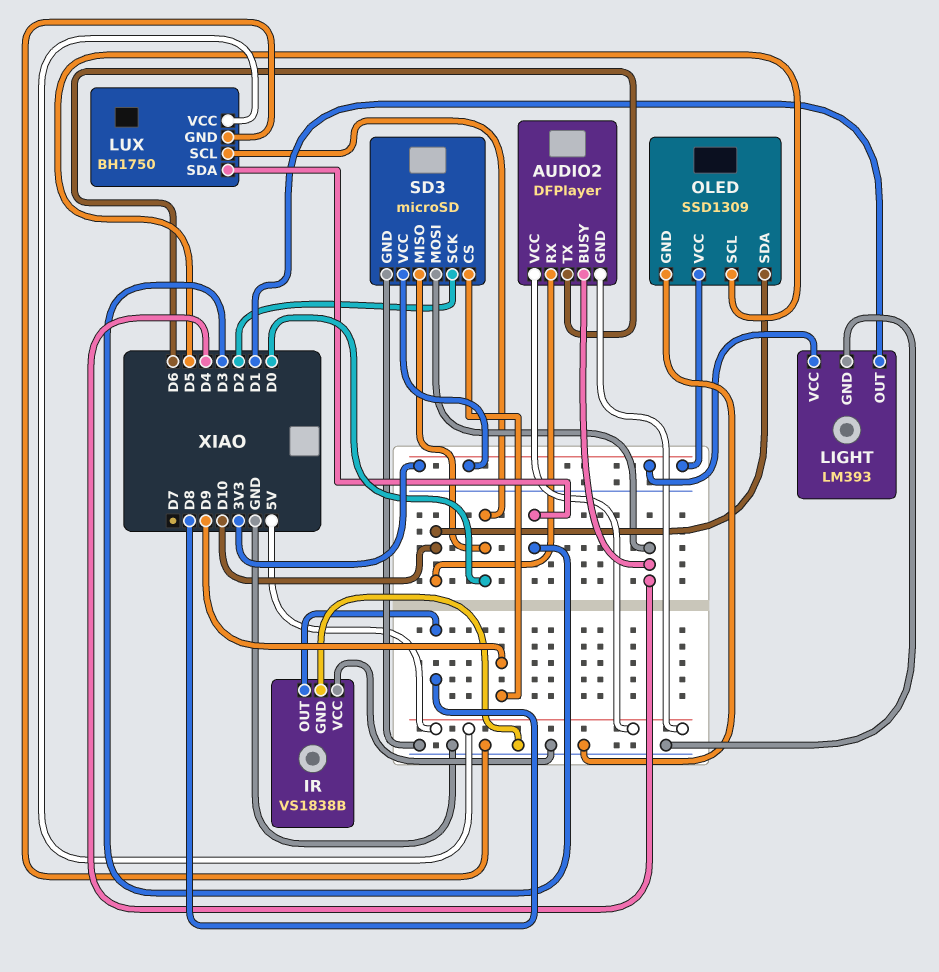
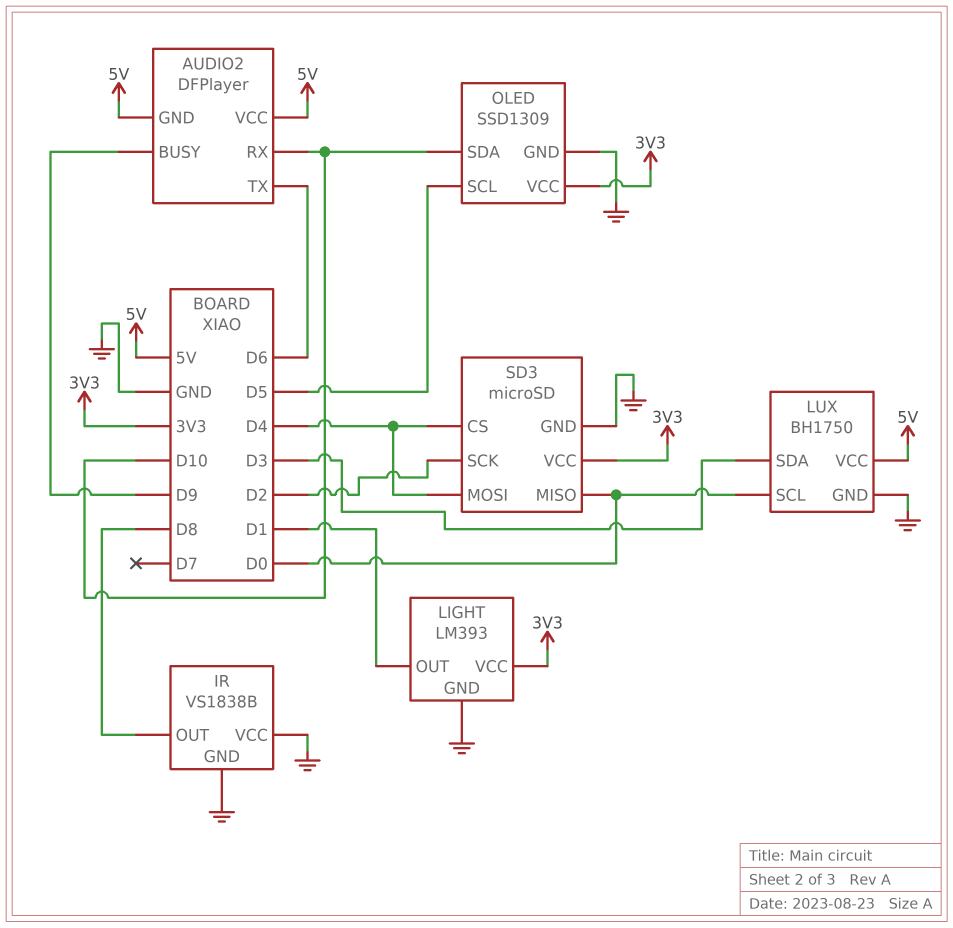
AUDIO2 pin BUSY: D4 -> D9
SD3 pin CS: D9 -> D4

